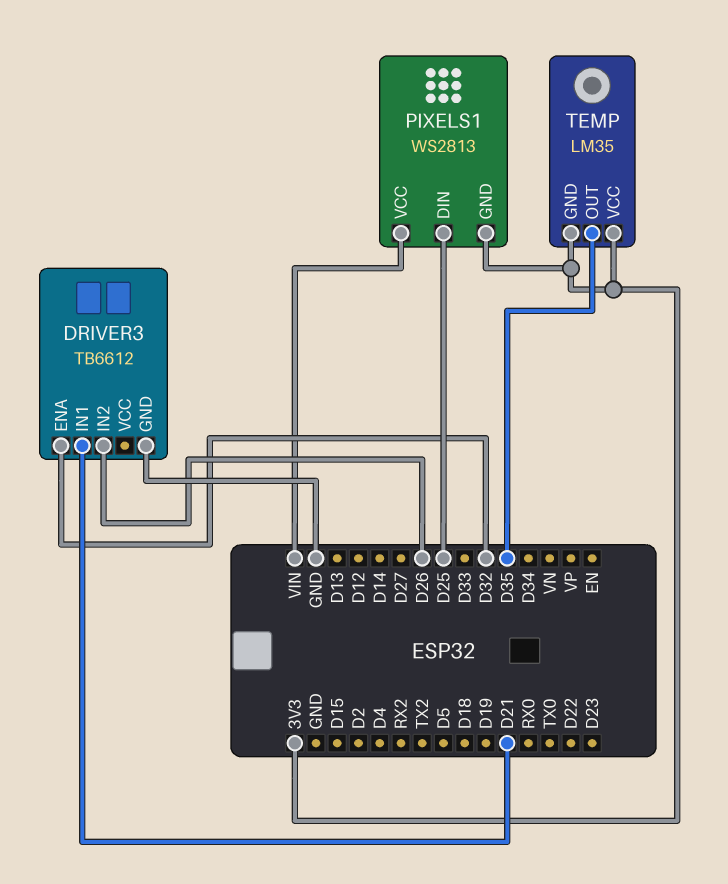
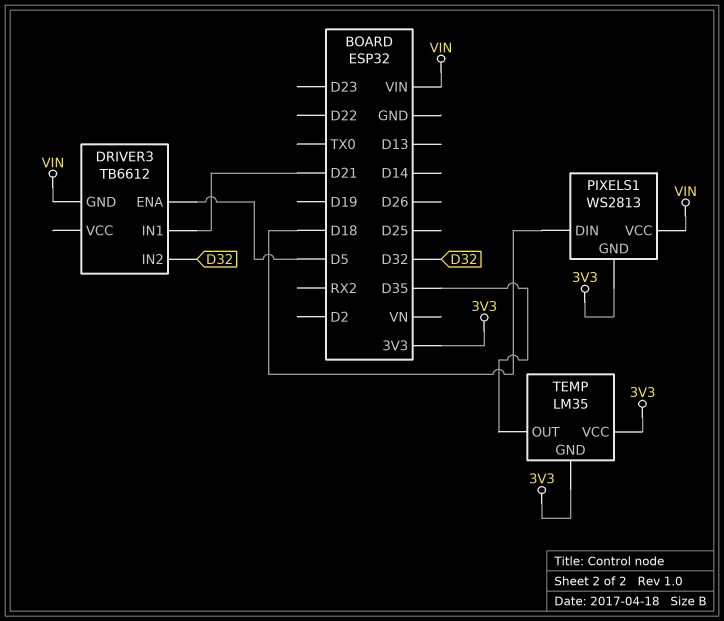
DRIVER3 pin ENA: D32 -> D5
DRIVER3 pin GND: GND -> VIN
DRIVER3 pin IN2: D26 -> D32
PIXELS1 pin DIN: D25 -> D18

